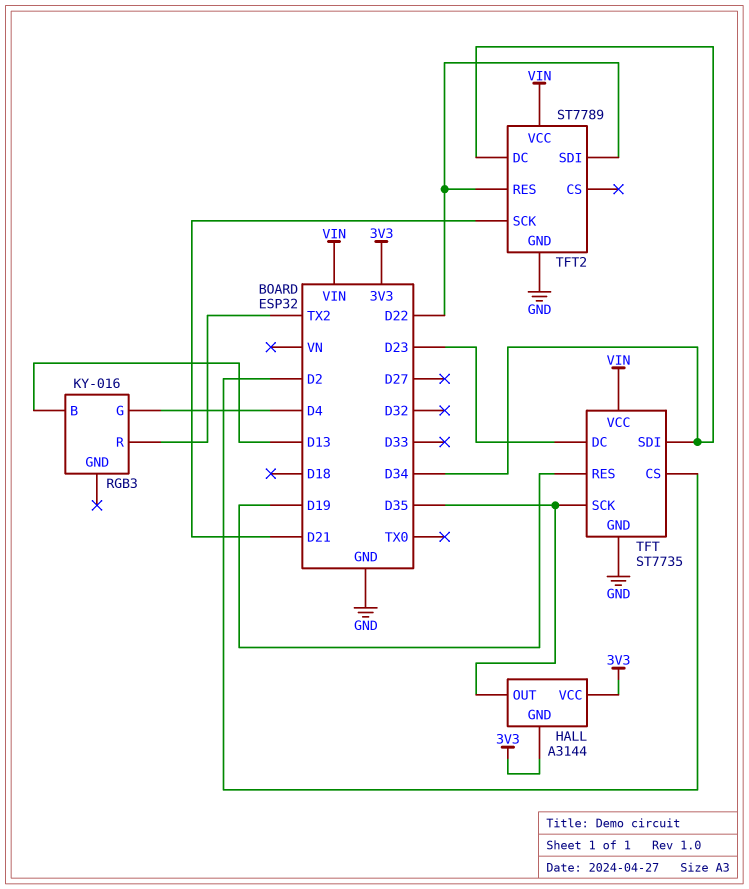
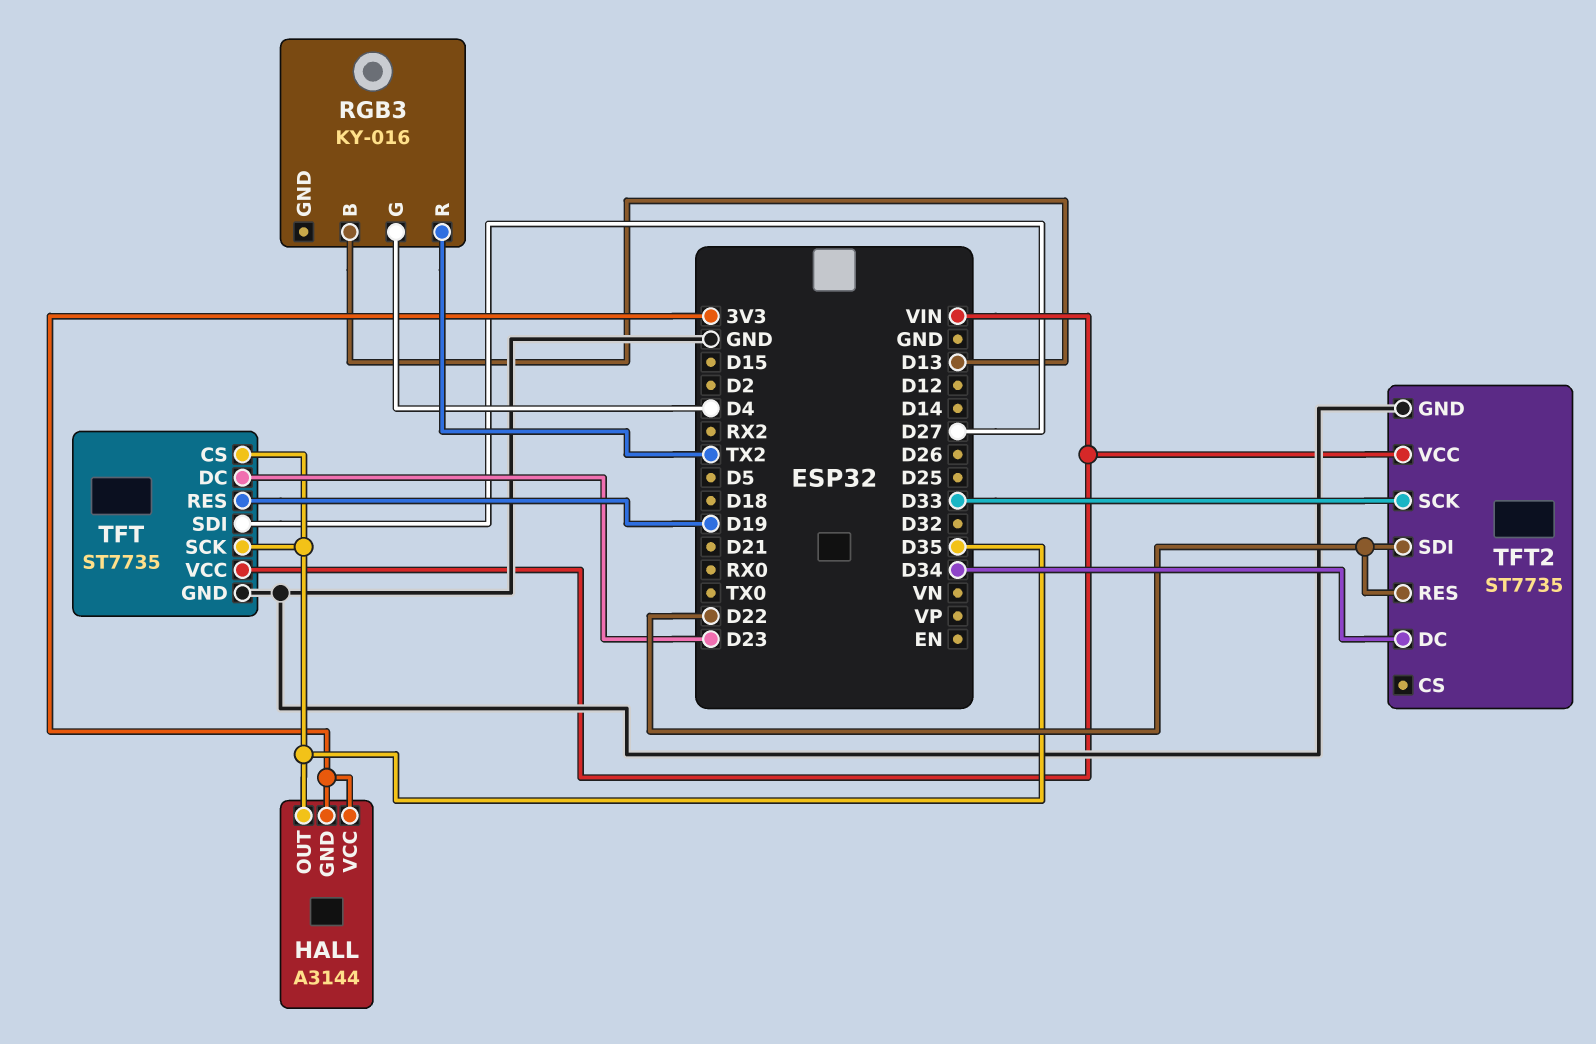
TFT pin CS: D2 -> D35
TFT pin SDI: D34 -> D27
TFT2: ST7789 -> ST7735
TFT2 pin SCK: D21 -> D33

